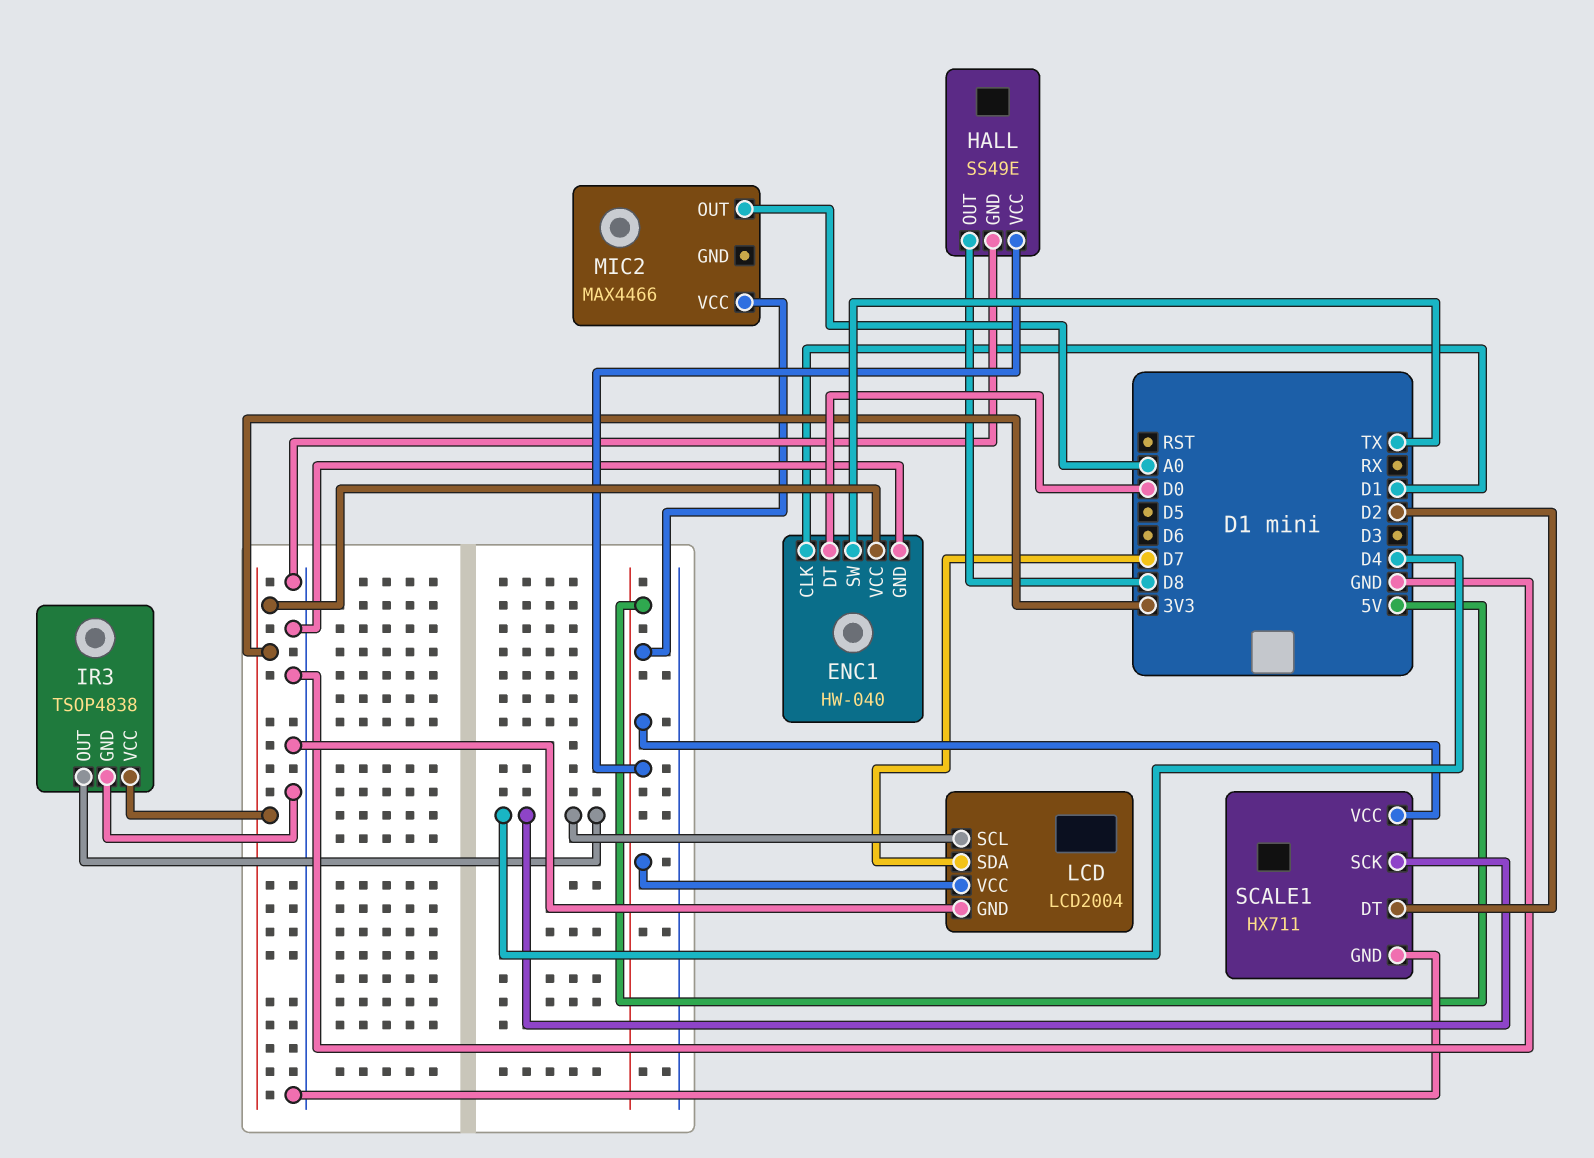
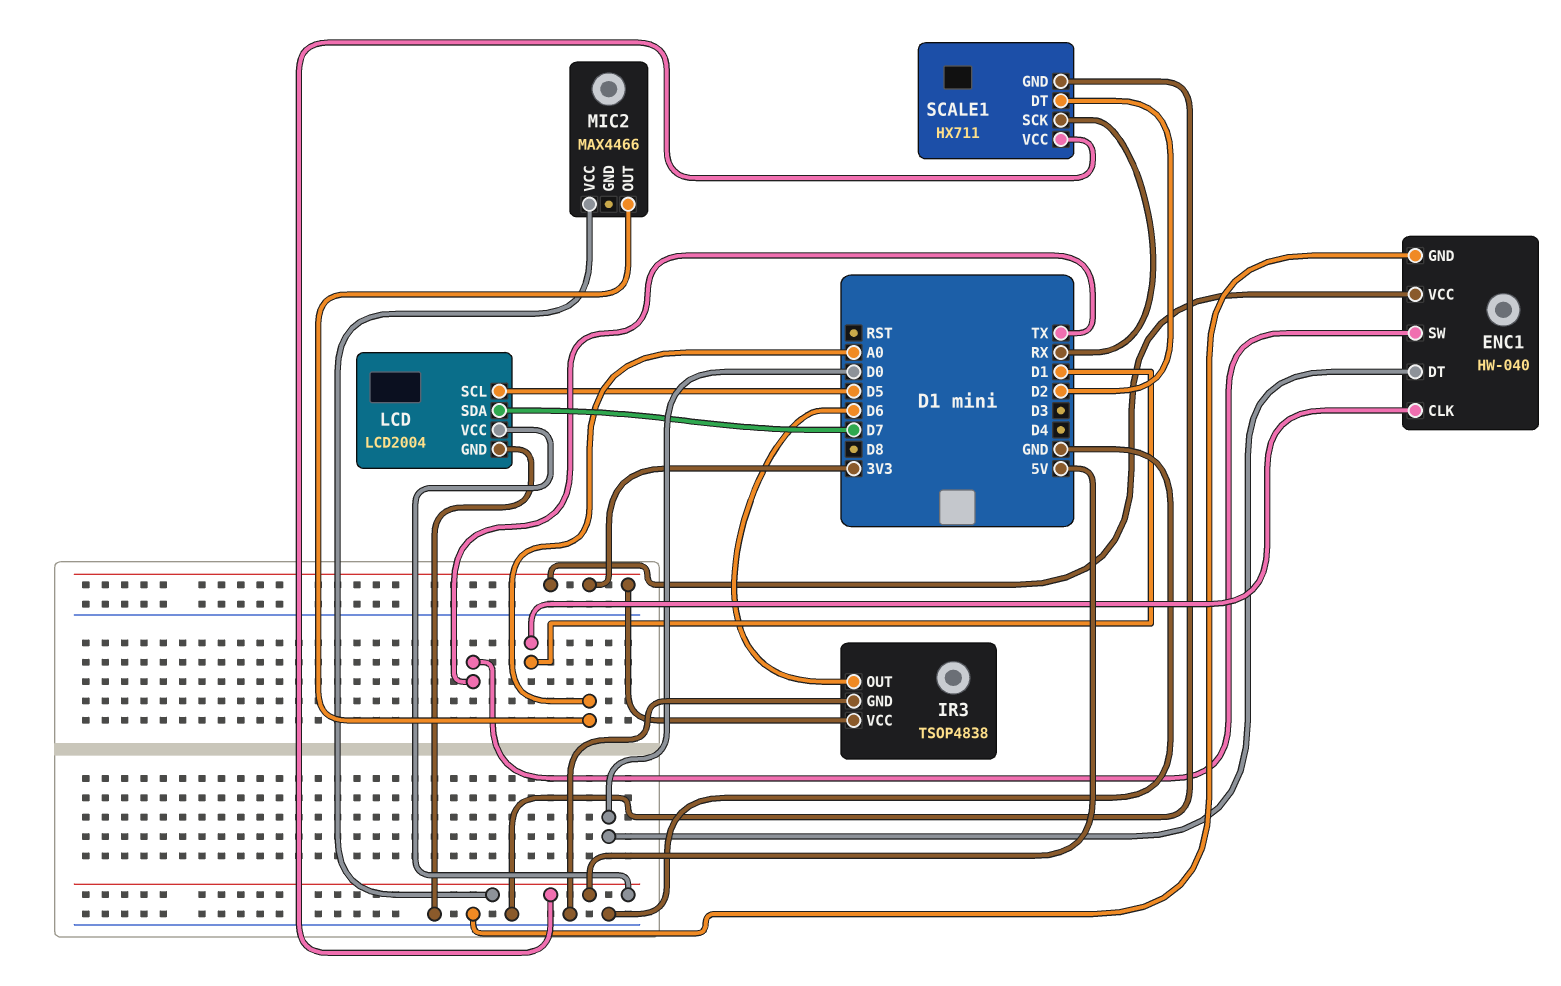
HALL: SS49E -> none
HALL pin GND: GND -> none
HALL pin OUT: D8 -> none
HALL pin VCC: 5V -> none
IR3 pin OUT: D4 -> D6
LCD pin SCL: D4 -> D5
SCALE1 pin SCK: D4 -> RX

